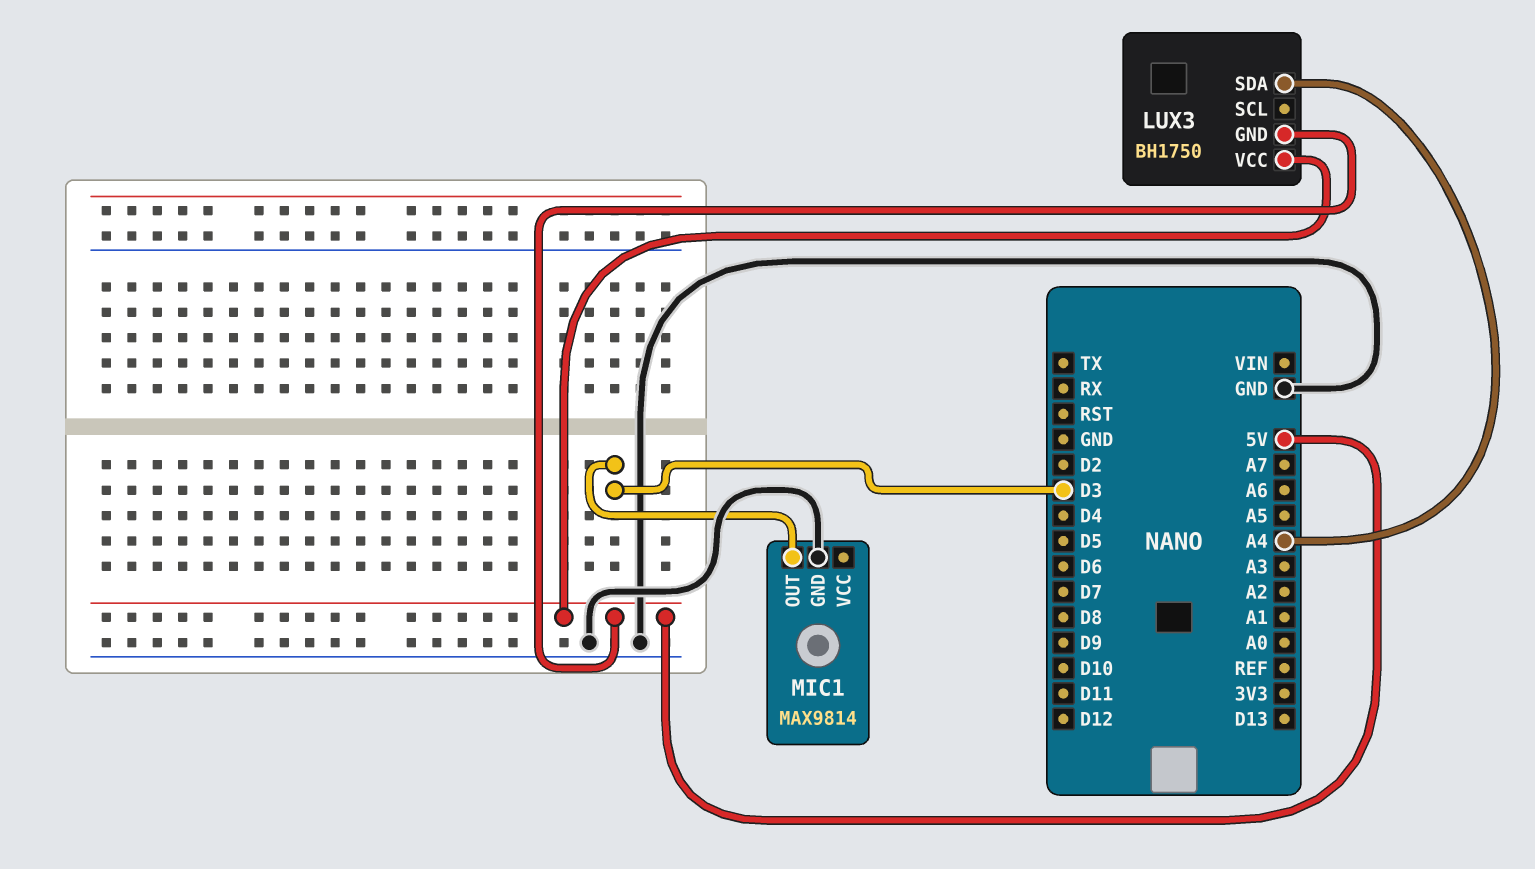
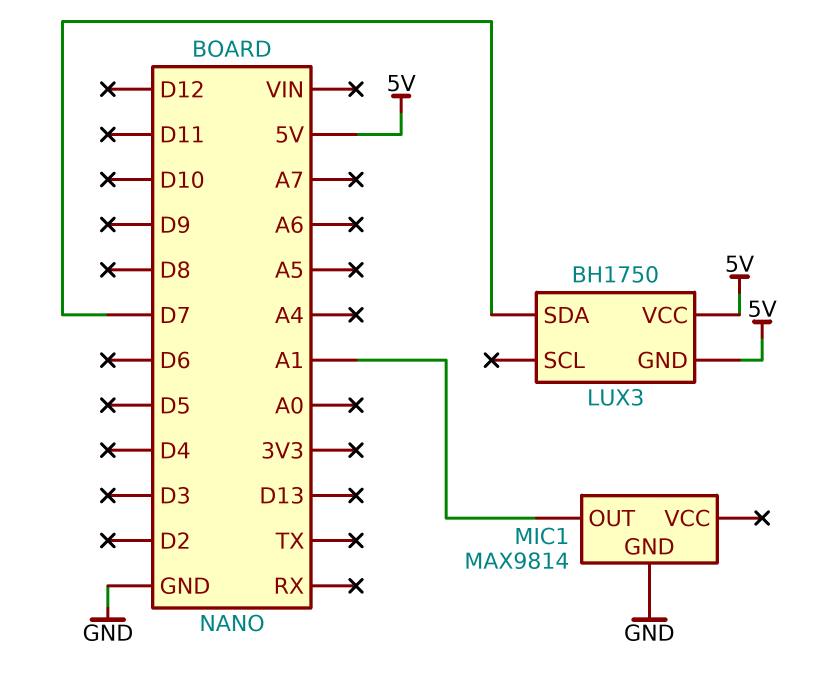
LUX3 pin SDA: A4 -> D7
MIC1 pin OUT: D3 -> A1

